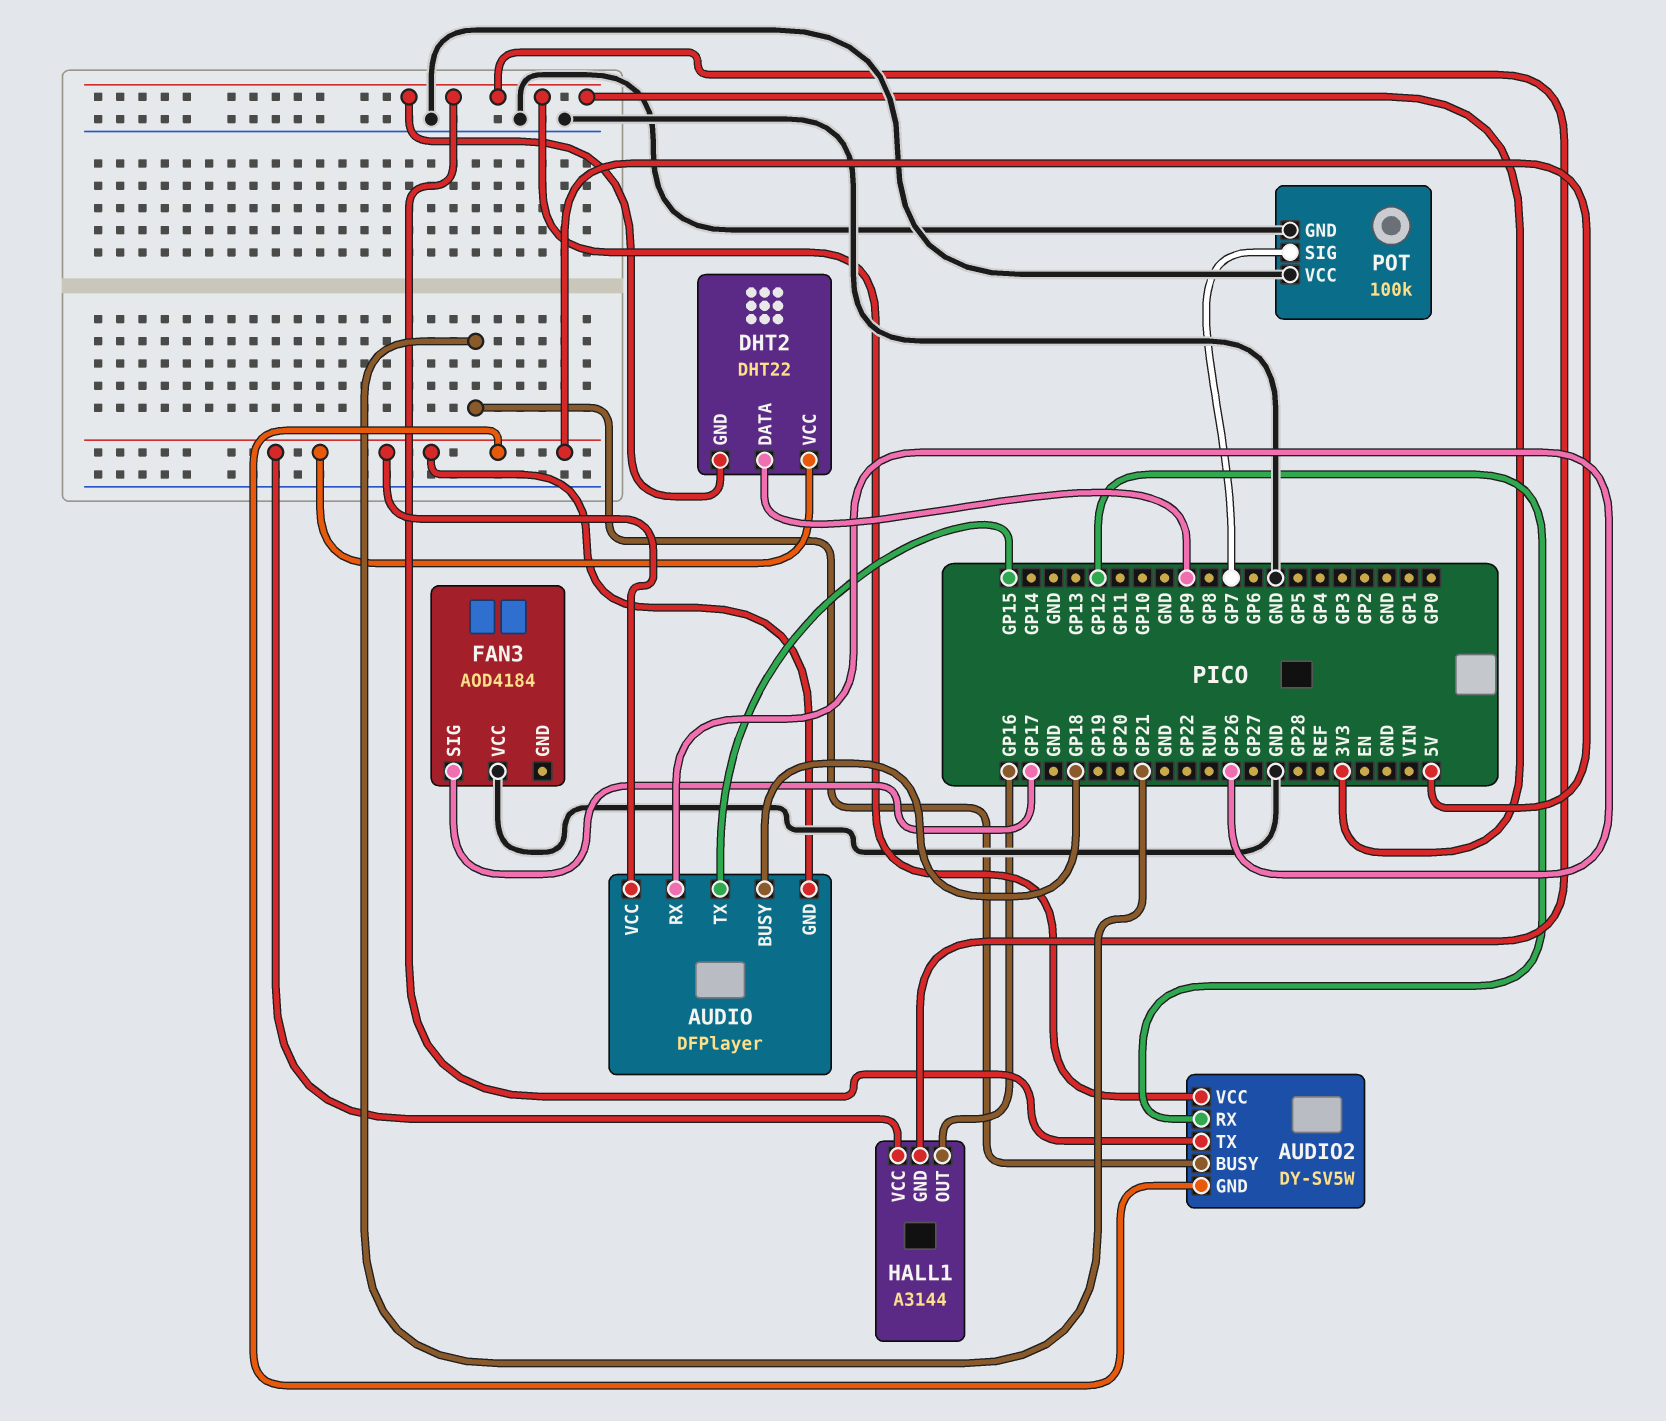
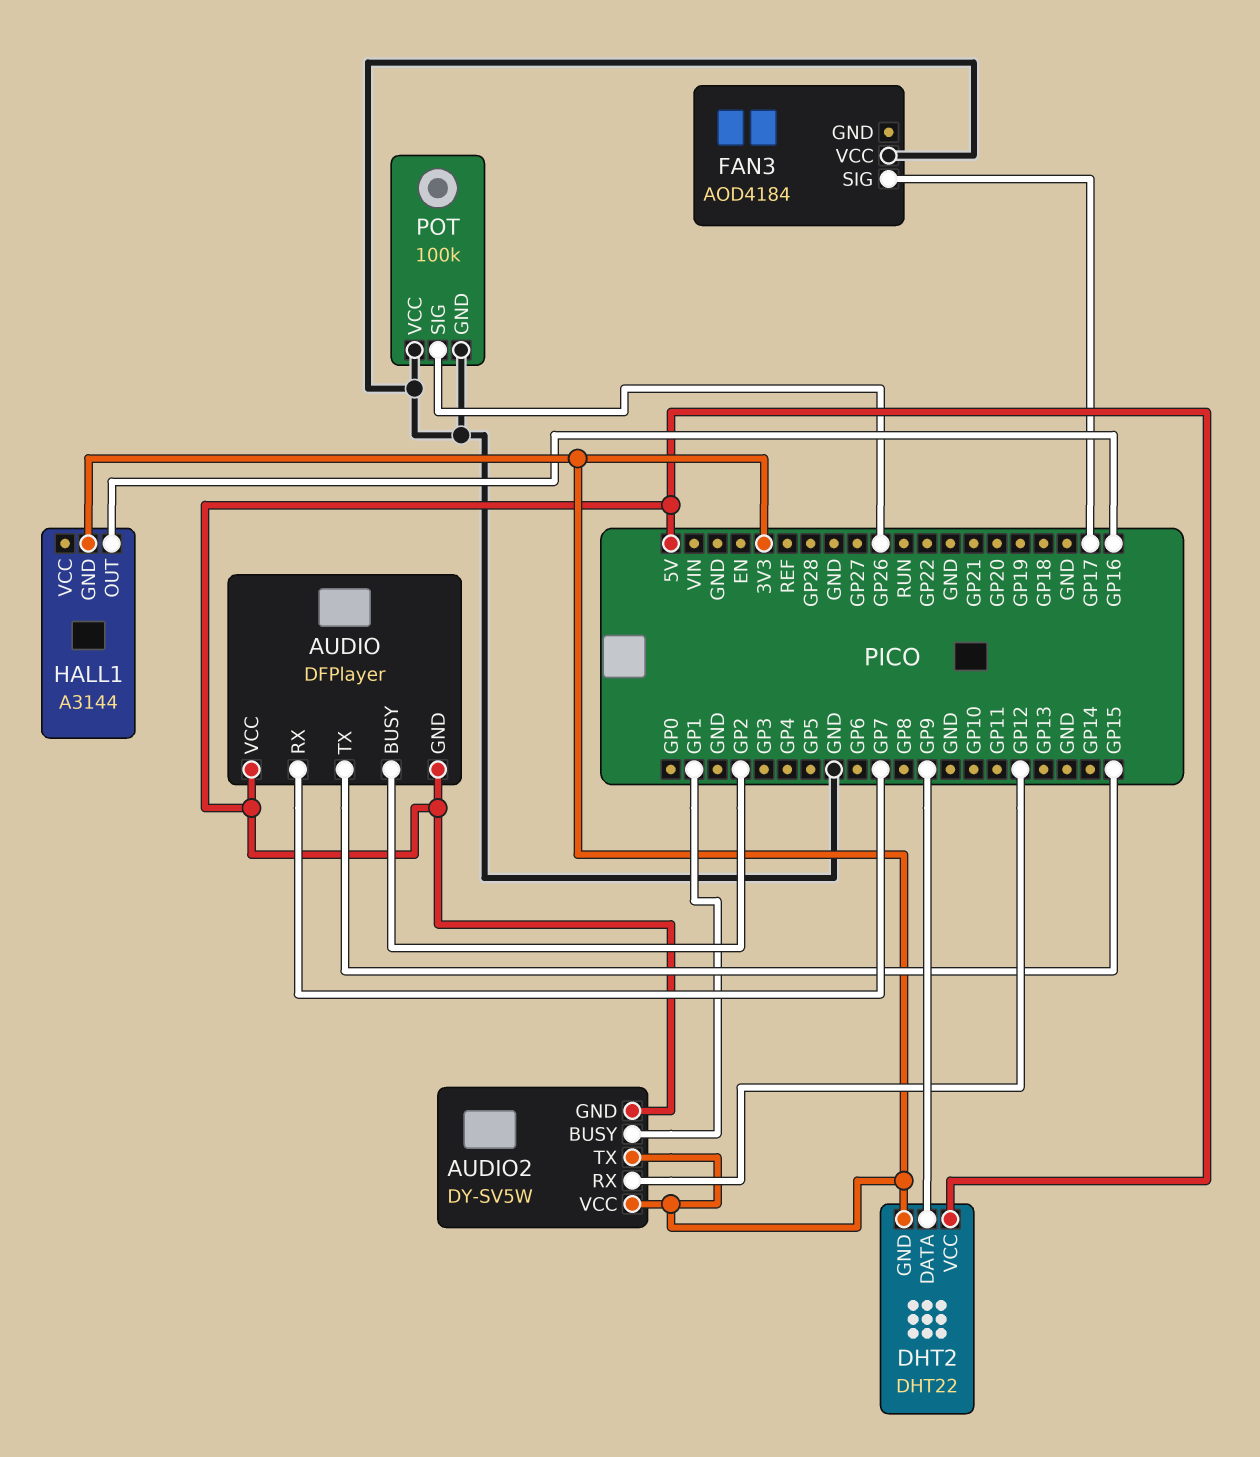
AUDIO pin BUSY: GP18 -> GP2
AUDIO pin RX: GP26 -> GP7
AUDIO2 pin BUSY: GP21 -> GP1
HALL1 pin VCC: 5V -> none
POT pin SIG: GP7 -> GP26

